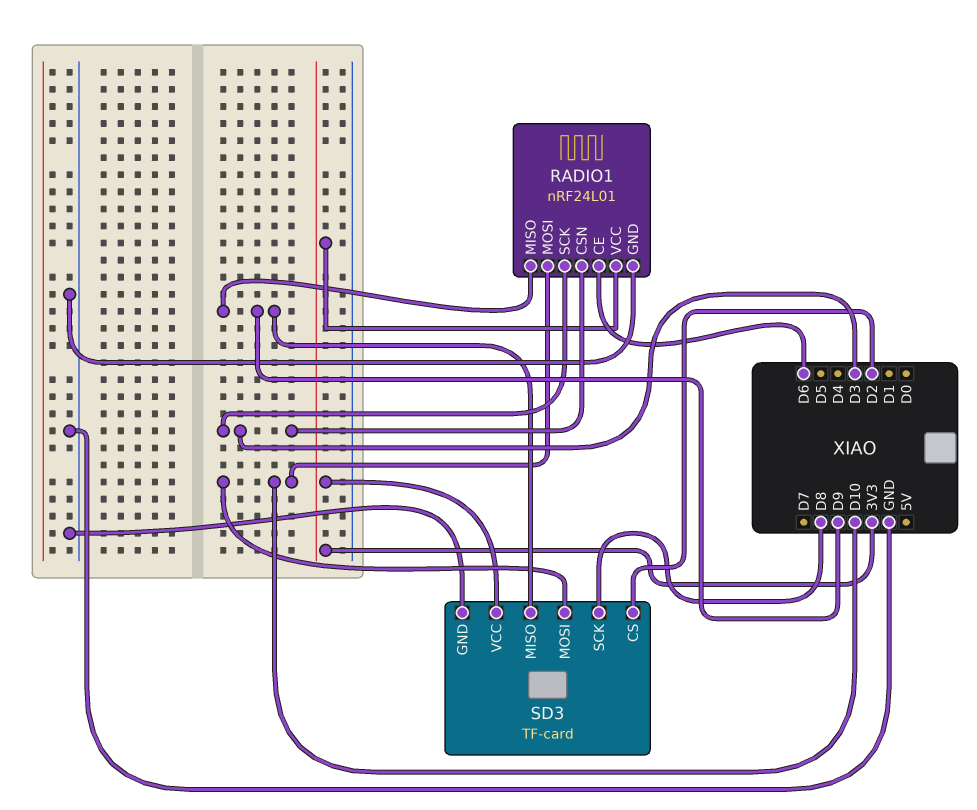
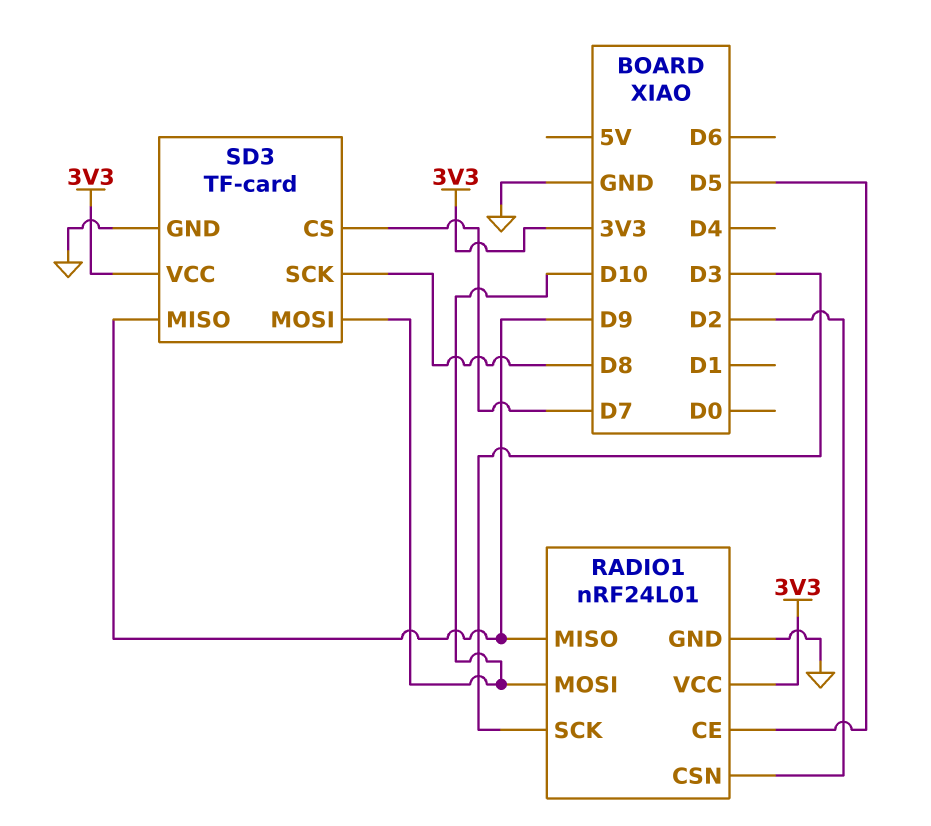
RADIO1 pin CE: D6 -> D5
RADIO1 pin CSN: D3 -> D2
SD3 pin CS: D2 -> D7

